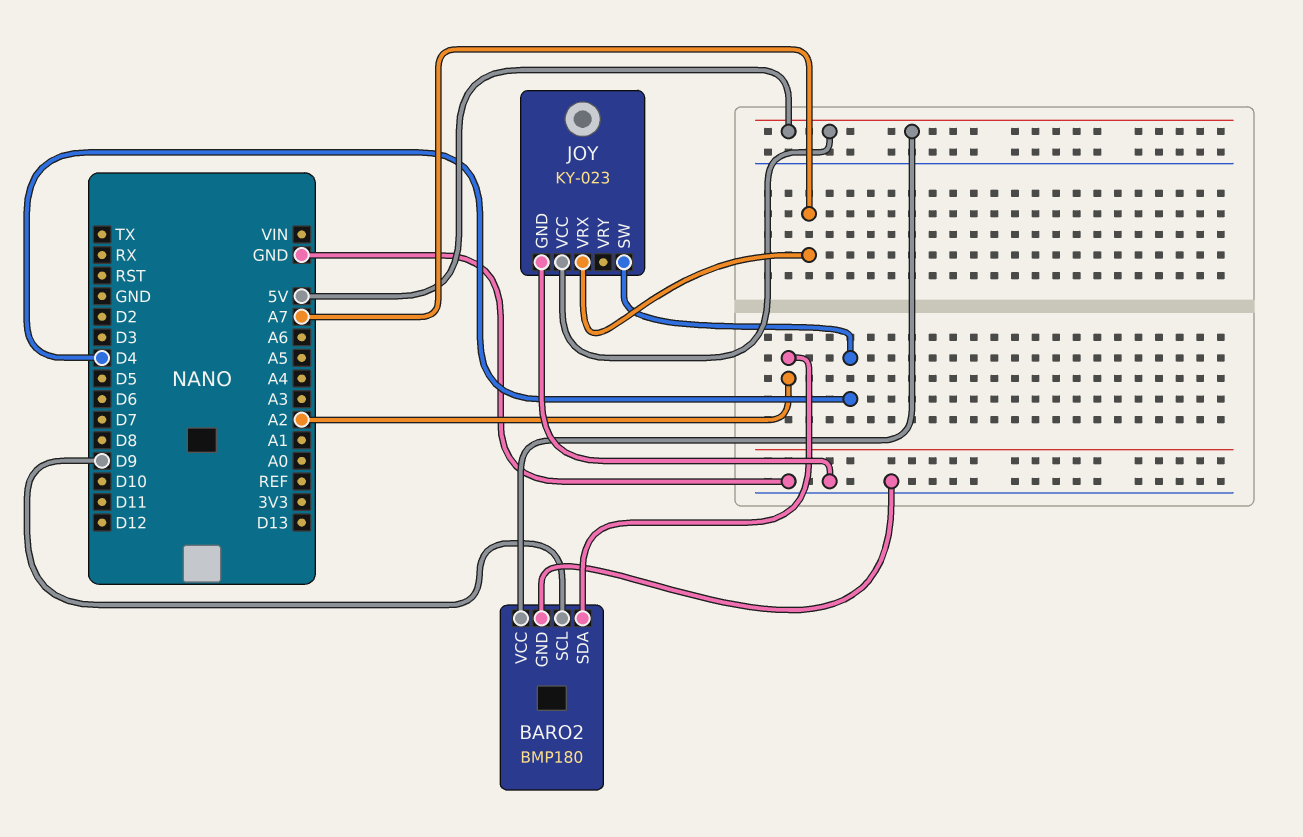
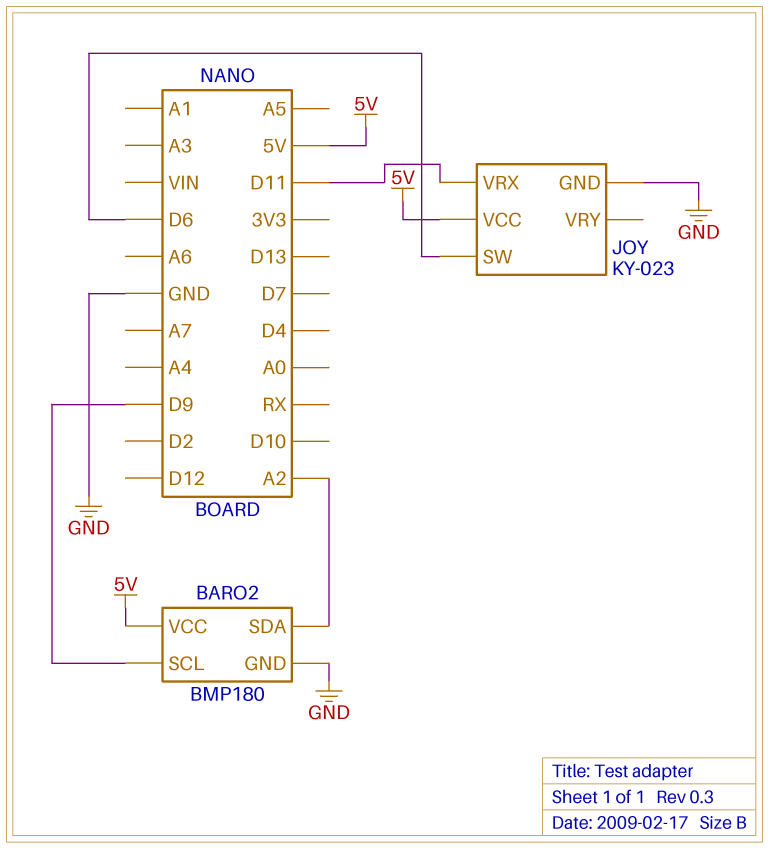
JOY pin SW: D4 -> D6
JOY pin VRX: A7 -> D11

